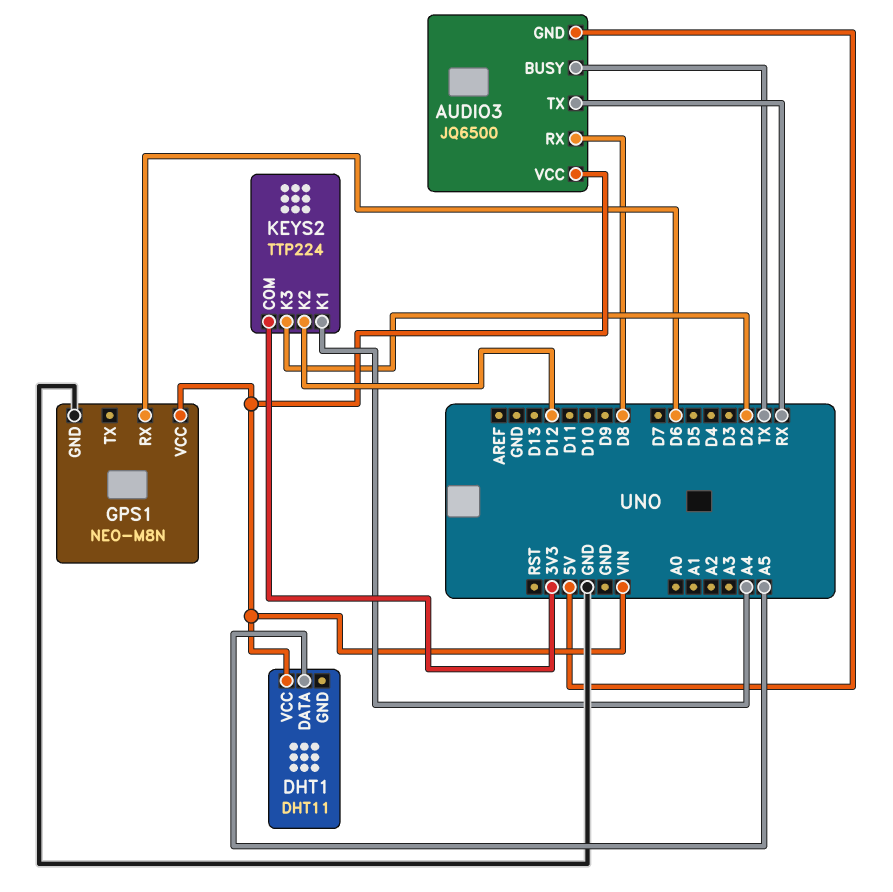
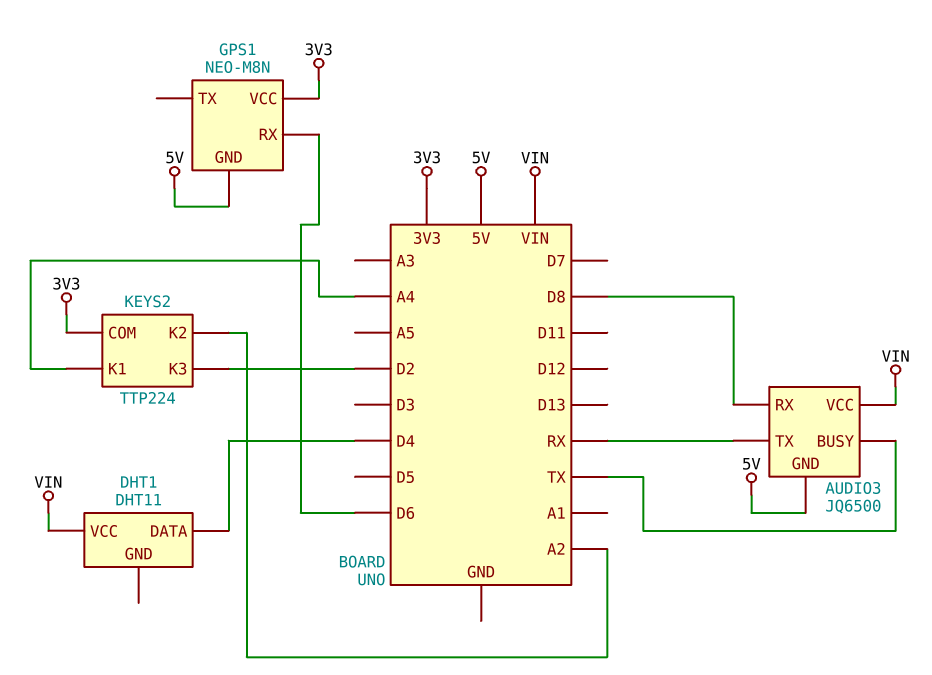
DHT1 pin DATA: A5 -> D4
GPS1 pin GND: GND -> 5V
GPS1 pin VCC: VIN -> 3V3
KEYS2 pin K2: D12 -> A2

